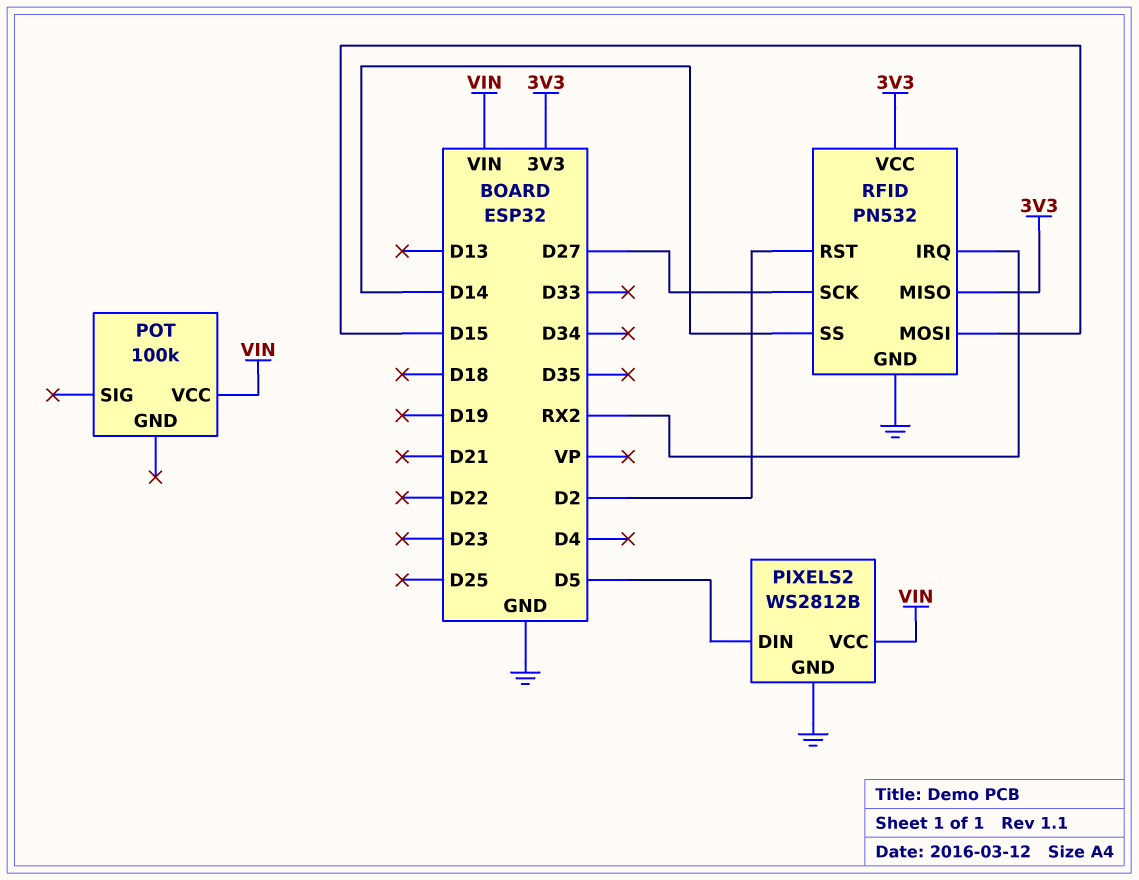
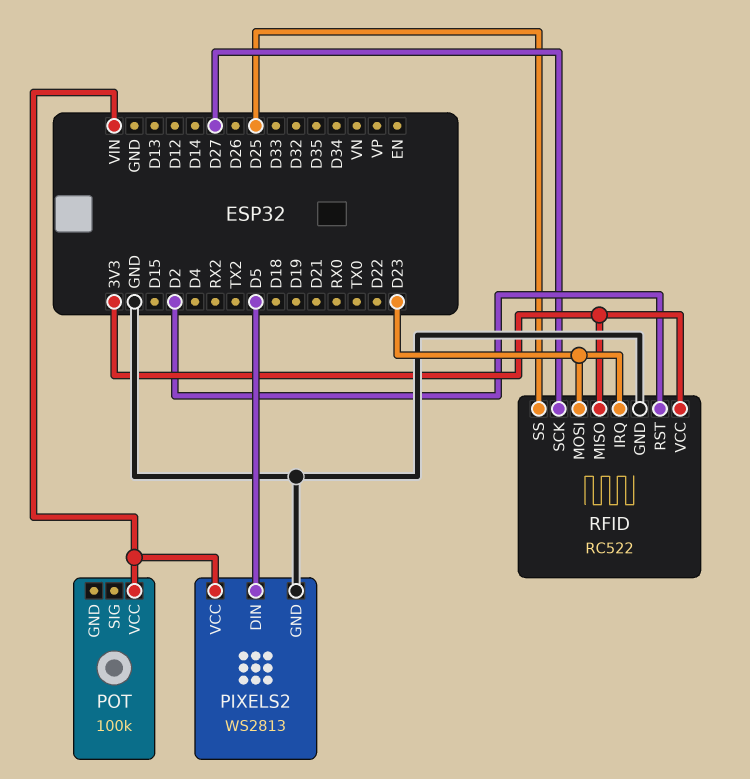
PIXELS2: WS2812B -> WS2813
RFID: PN532 -> RC522
RFID pin IRQ: RX2 -> D23
RFID pin MOSI: D15 -> D23
RFID pin SS: D14 -> D25

